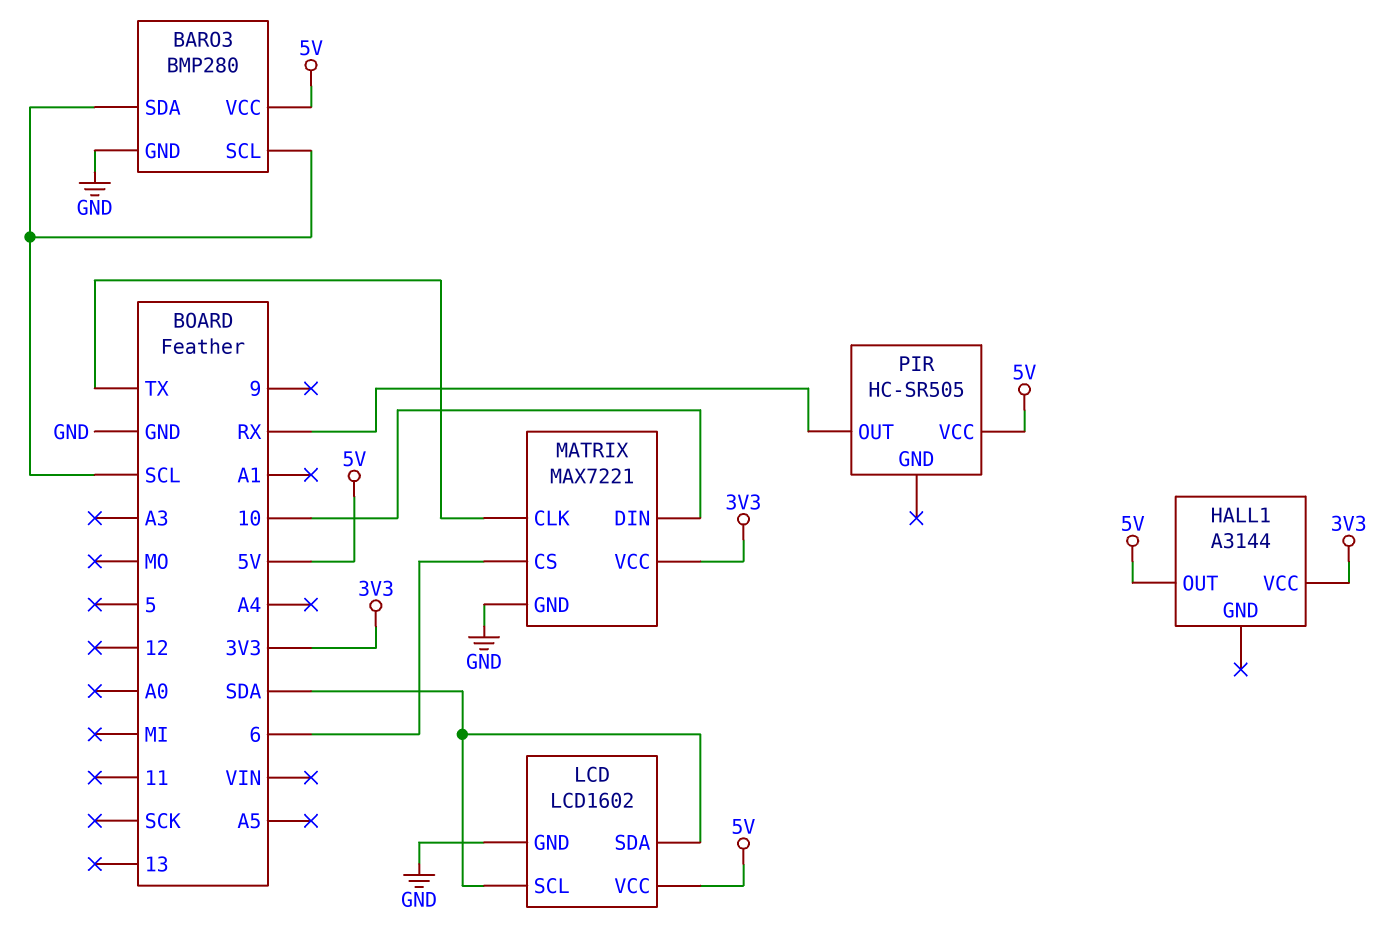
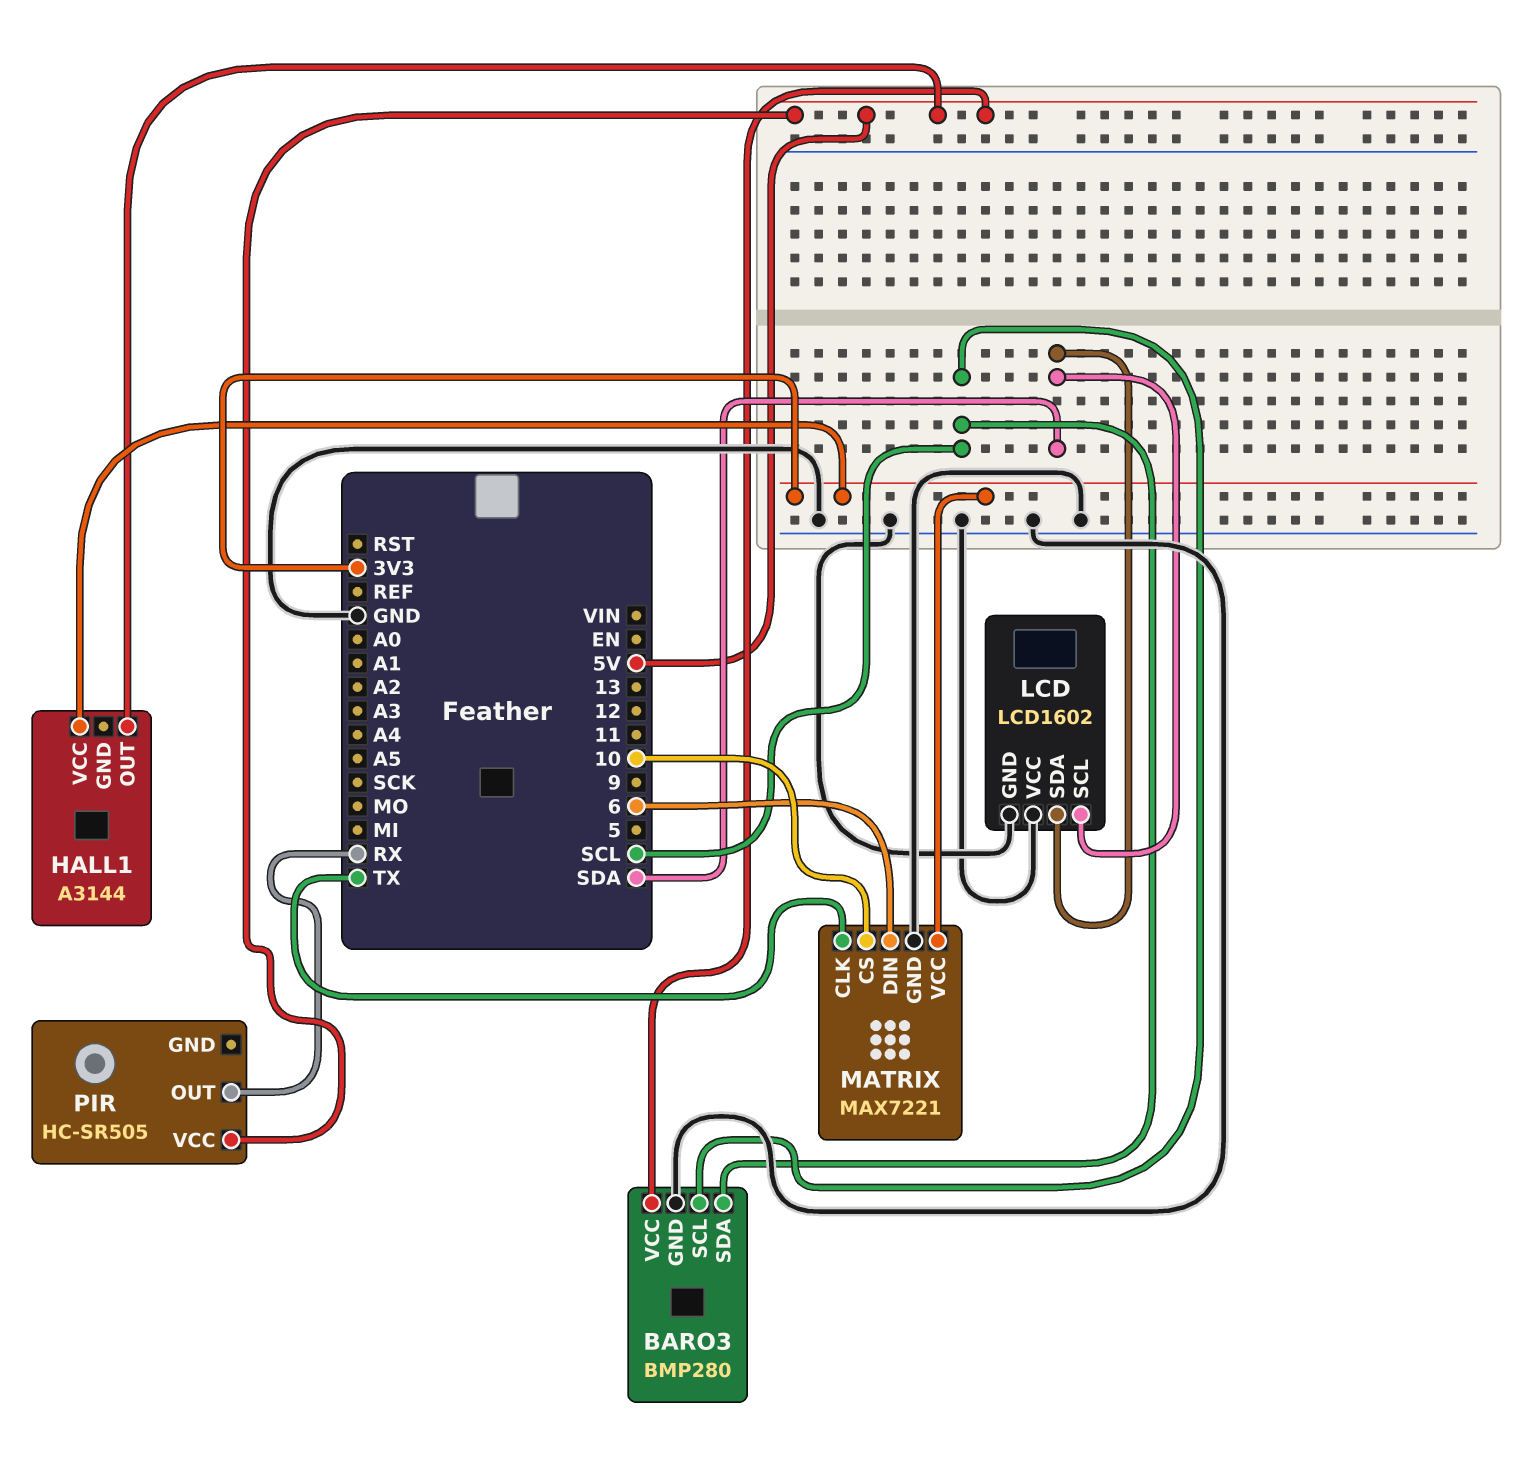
LCD pin VCC: 5V -> GND
MATRIX pin CS: 6 -> 10
MATRIX pin DIN: 10 -> 6

